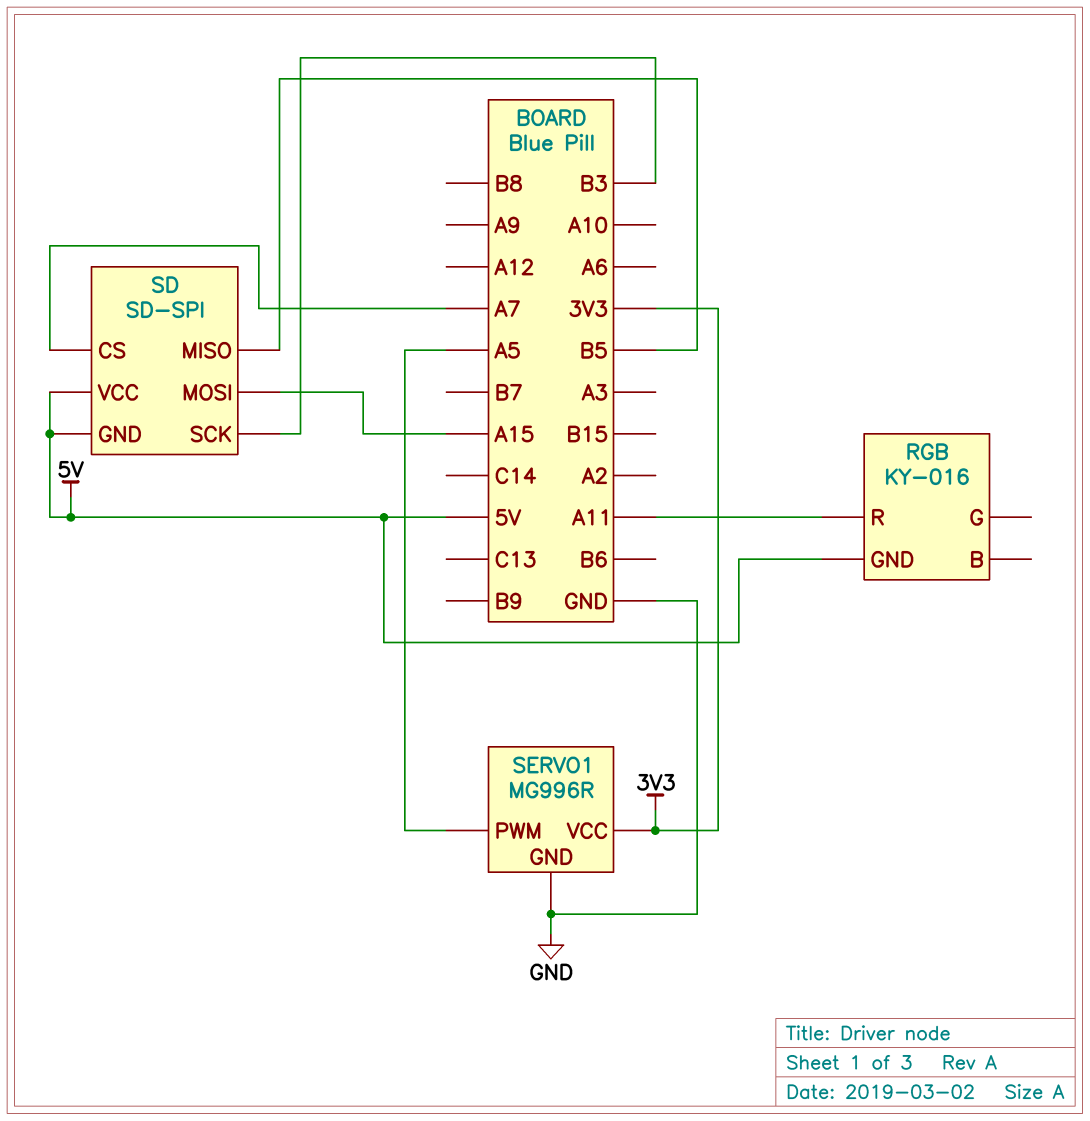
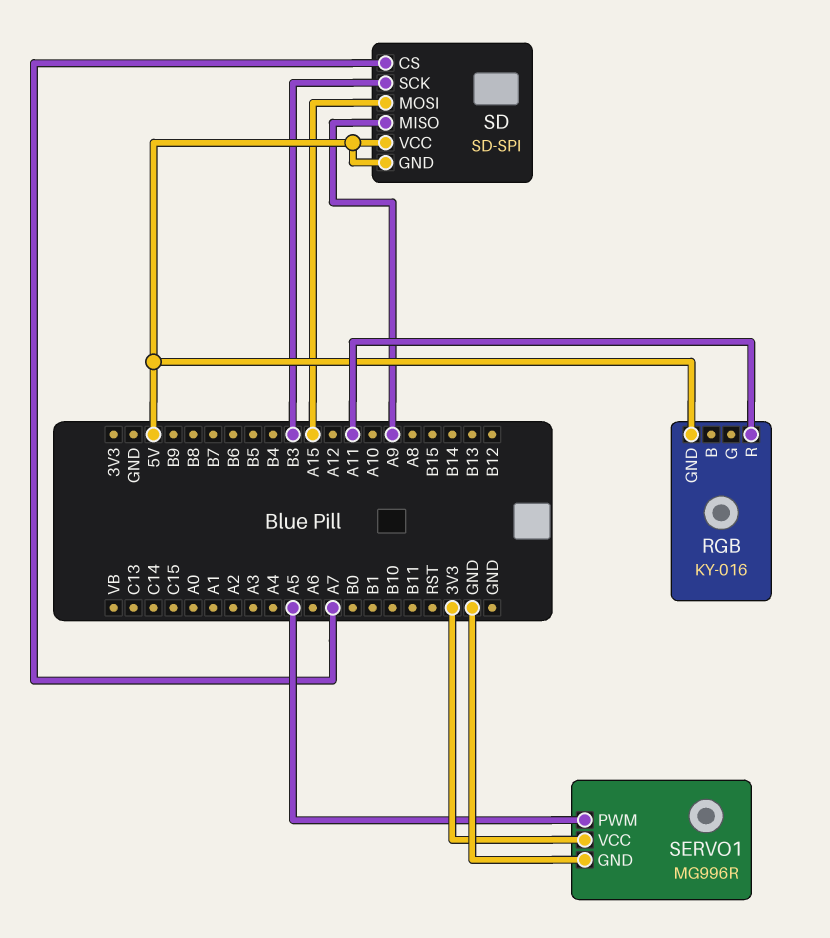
SD pin MISO: B5 -> A9

